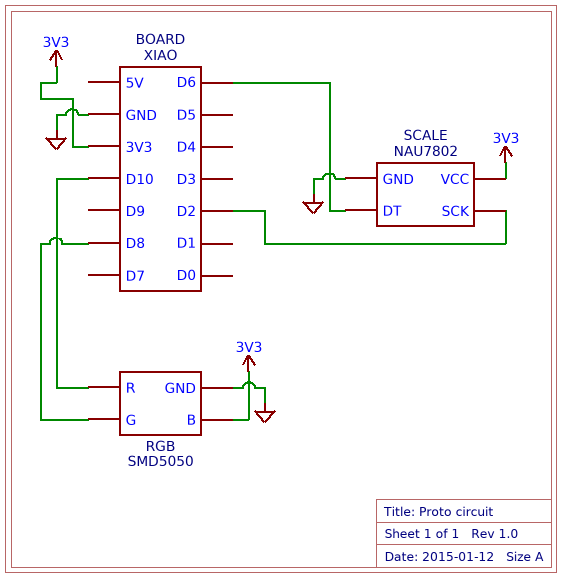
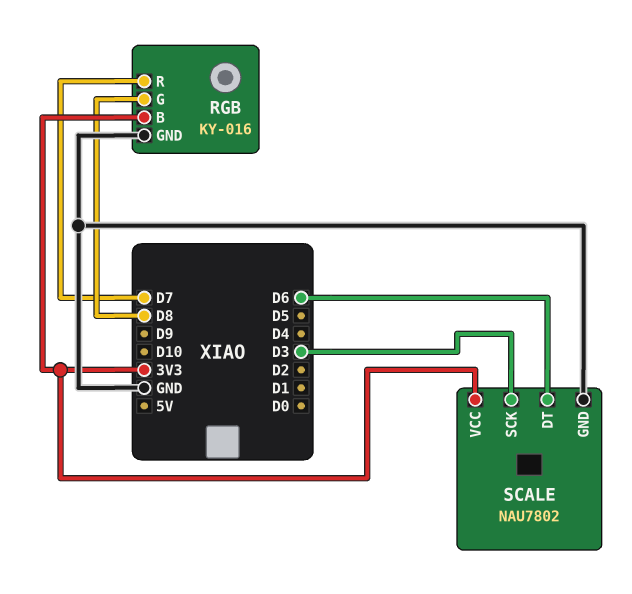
RGB: SMD5050 -> KY-016
RGB pin R: D10 -> D7
SCALE pin SCK: D2 -> D3

